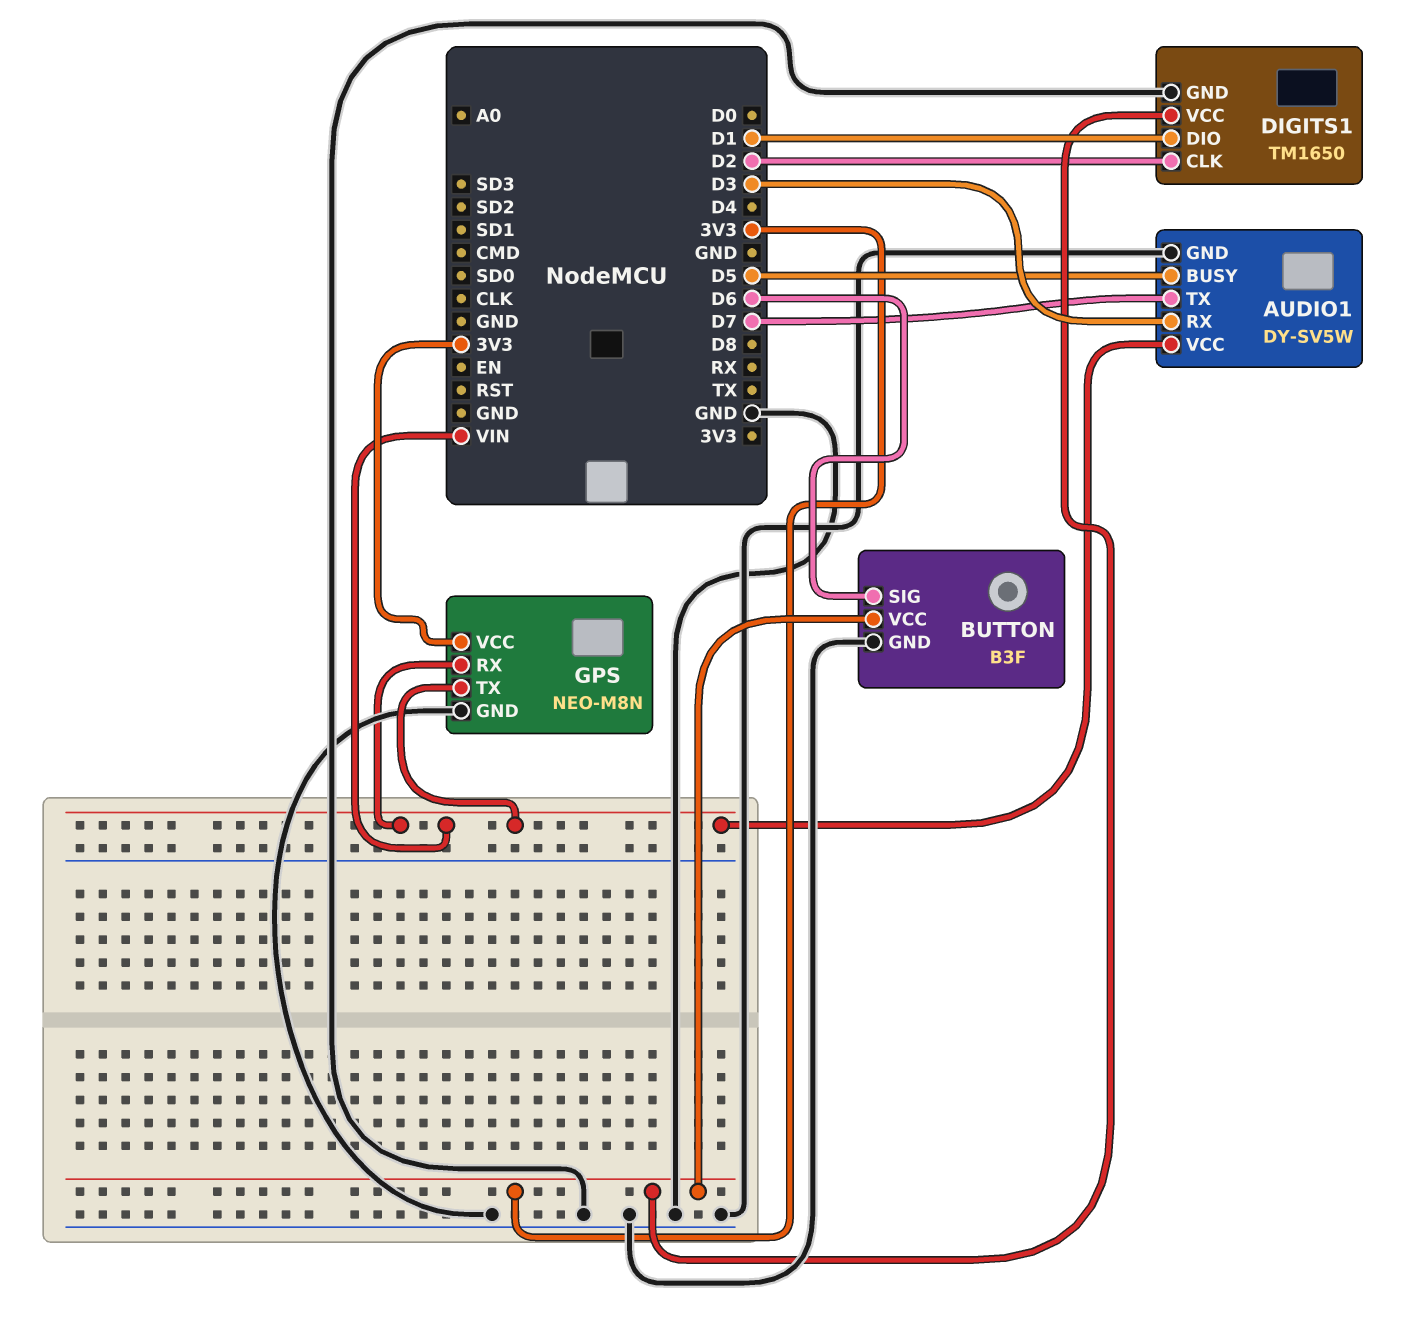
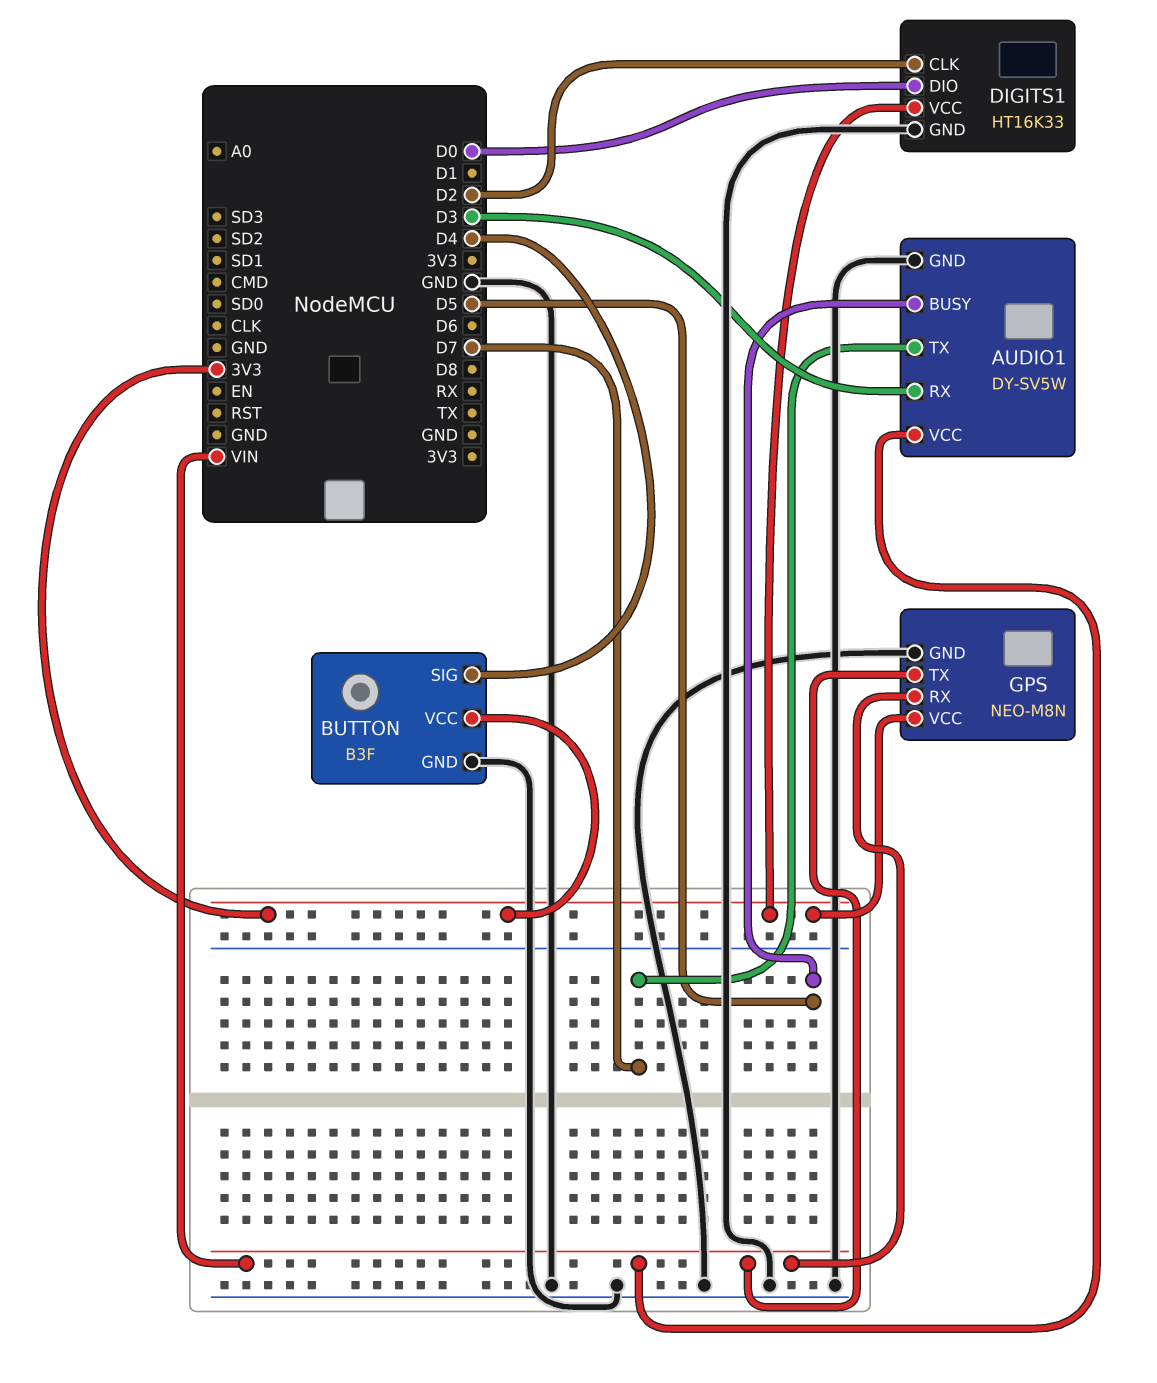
BUTTON pin SIG: D6 -> D4
DIGITS1: TM1650 -> HT16K33
DIGITS1 pin DIO: D1 -> D0

